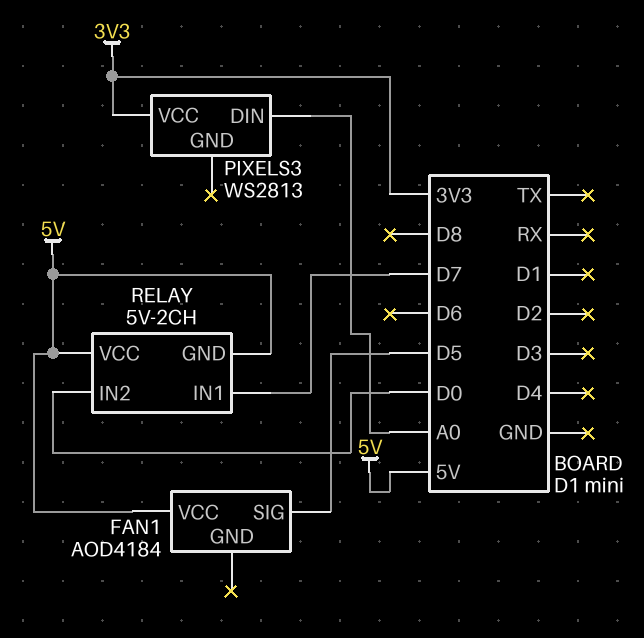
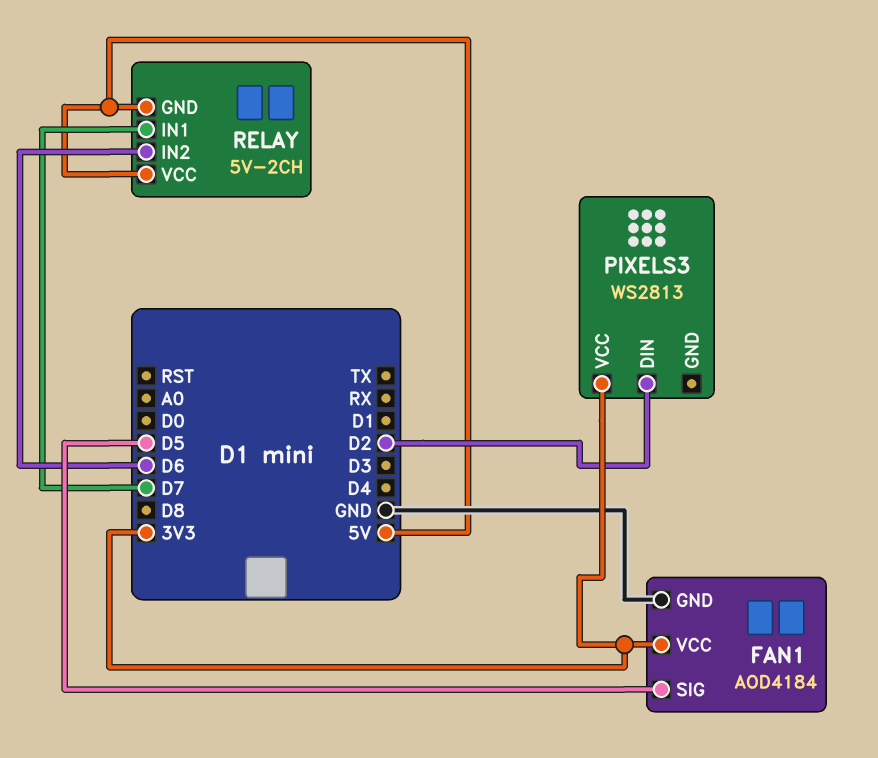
FAN1 pin GND: none -> GND
FAN1 pin VCC: 5V -> 3V3
PIXELS3 pin DIN: A0 -> D2
RELAY pin IN2: D0 -> D6

